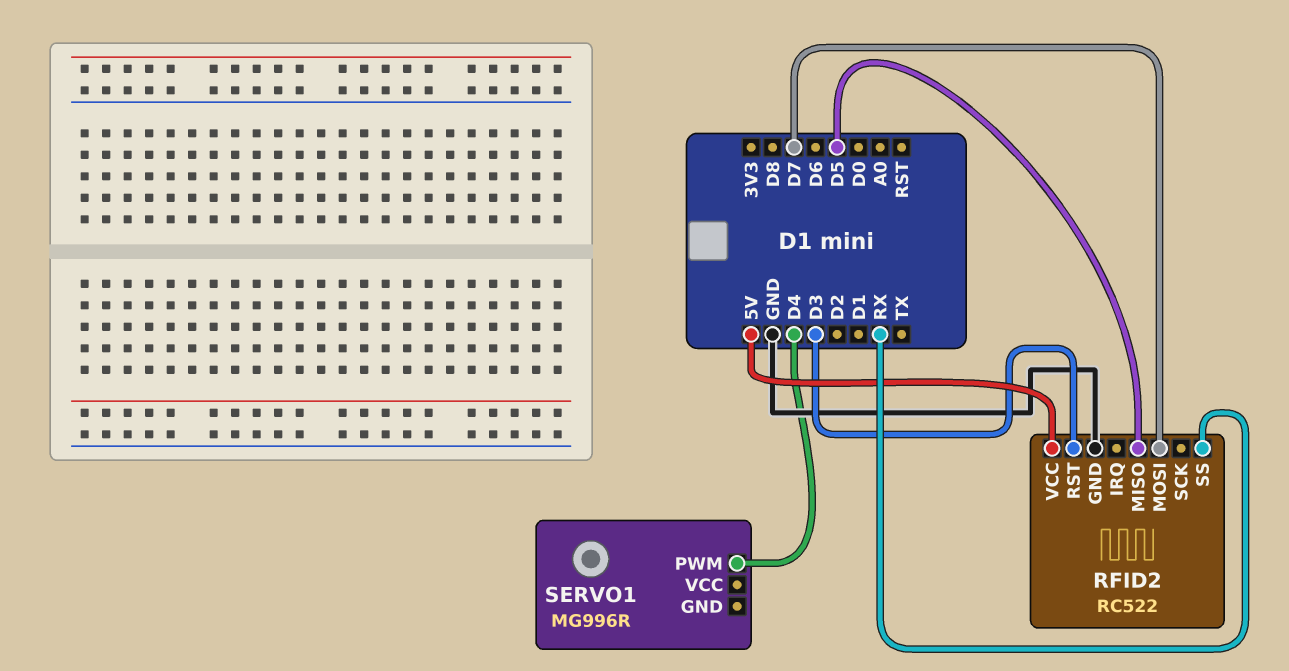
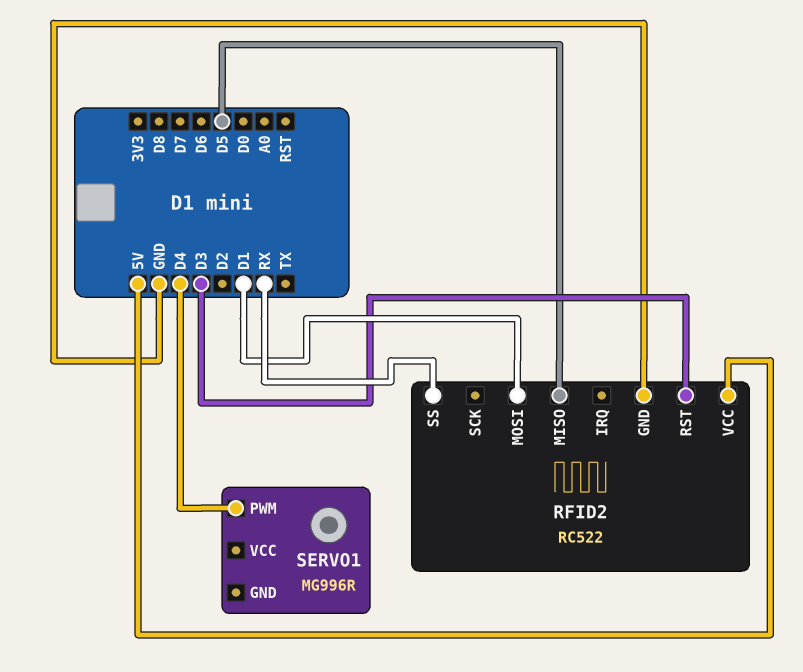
RFID2 pin MOSI: D7 -> D1

